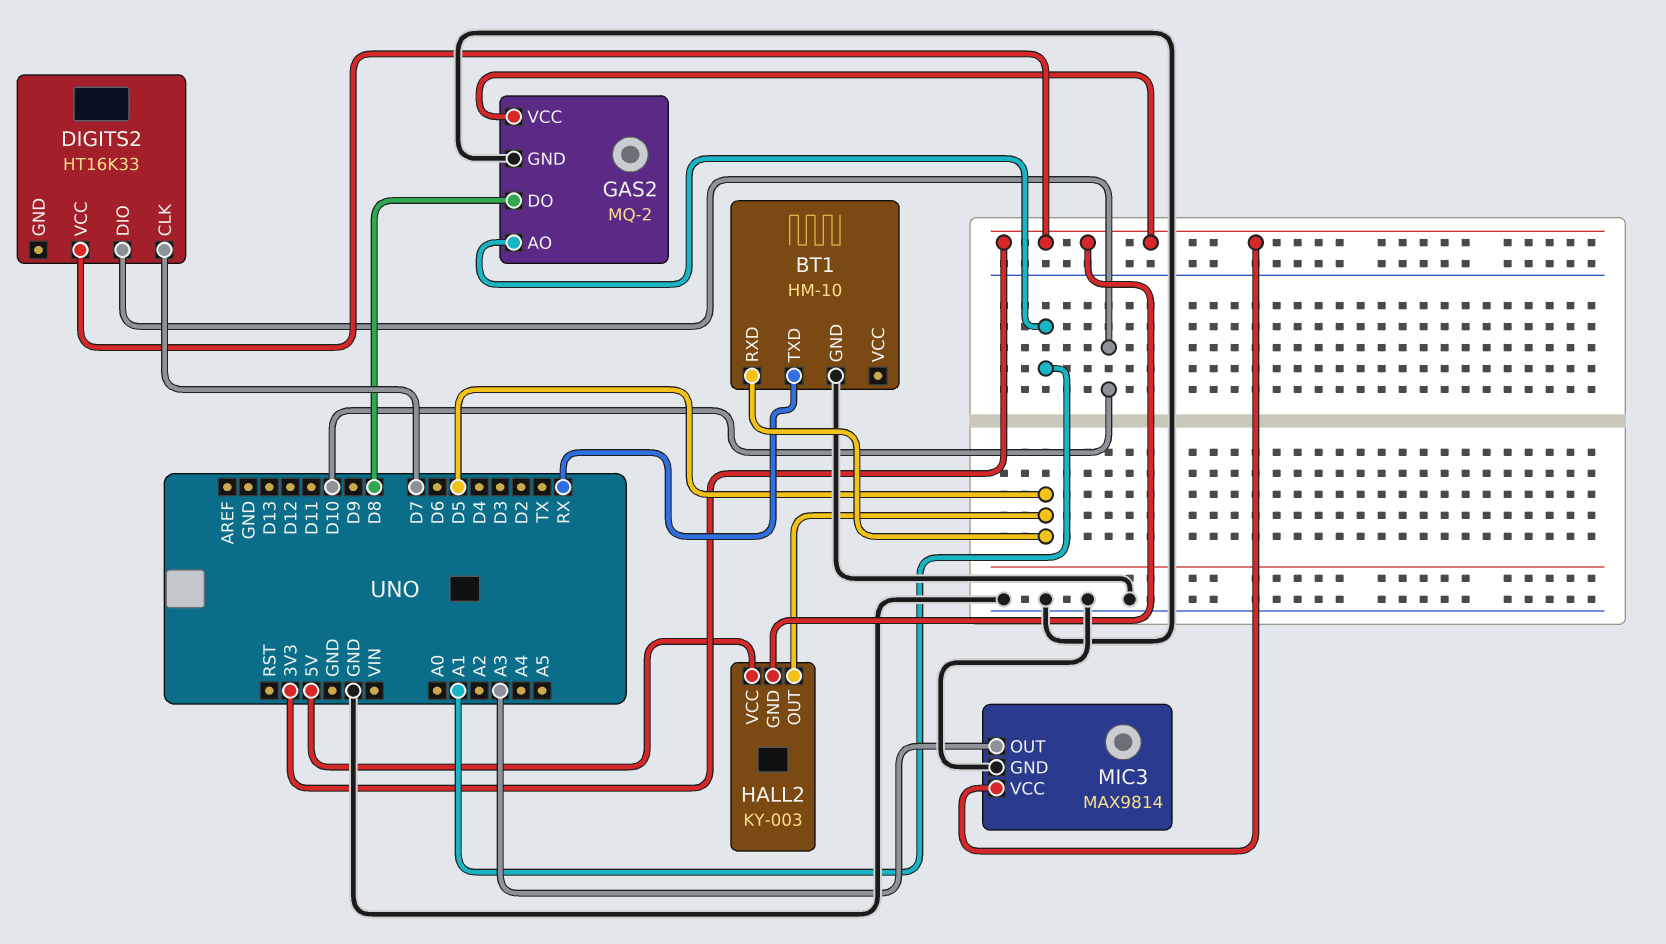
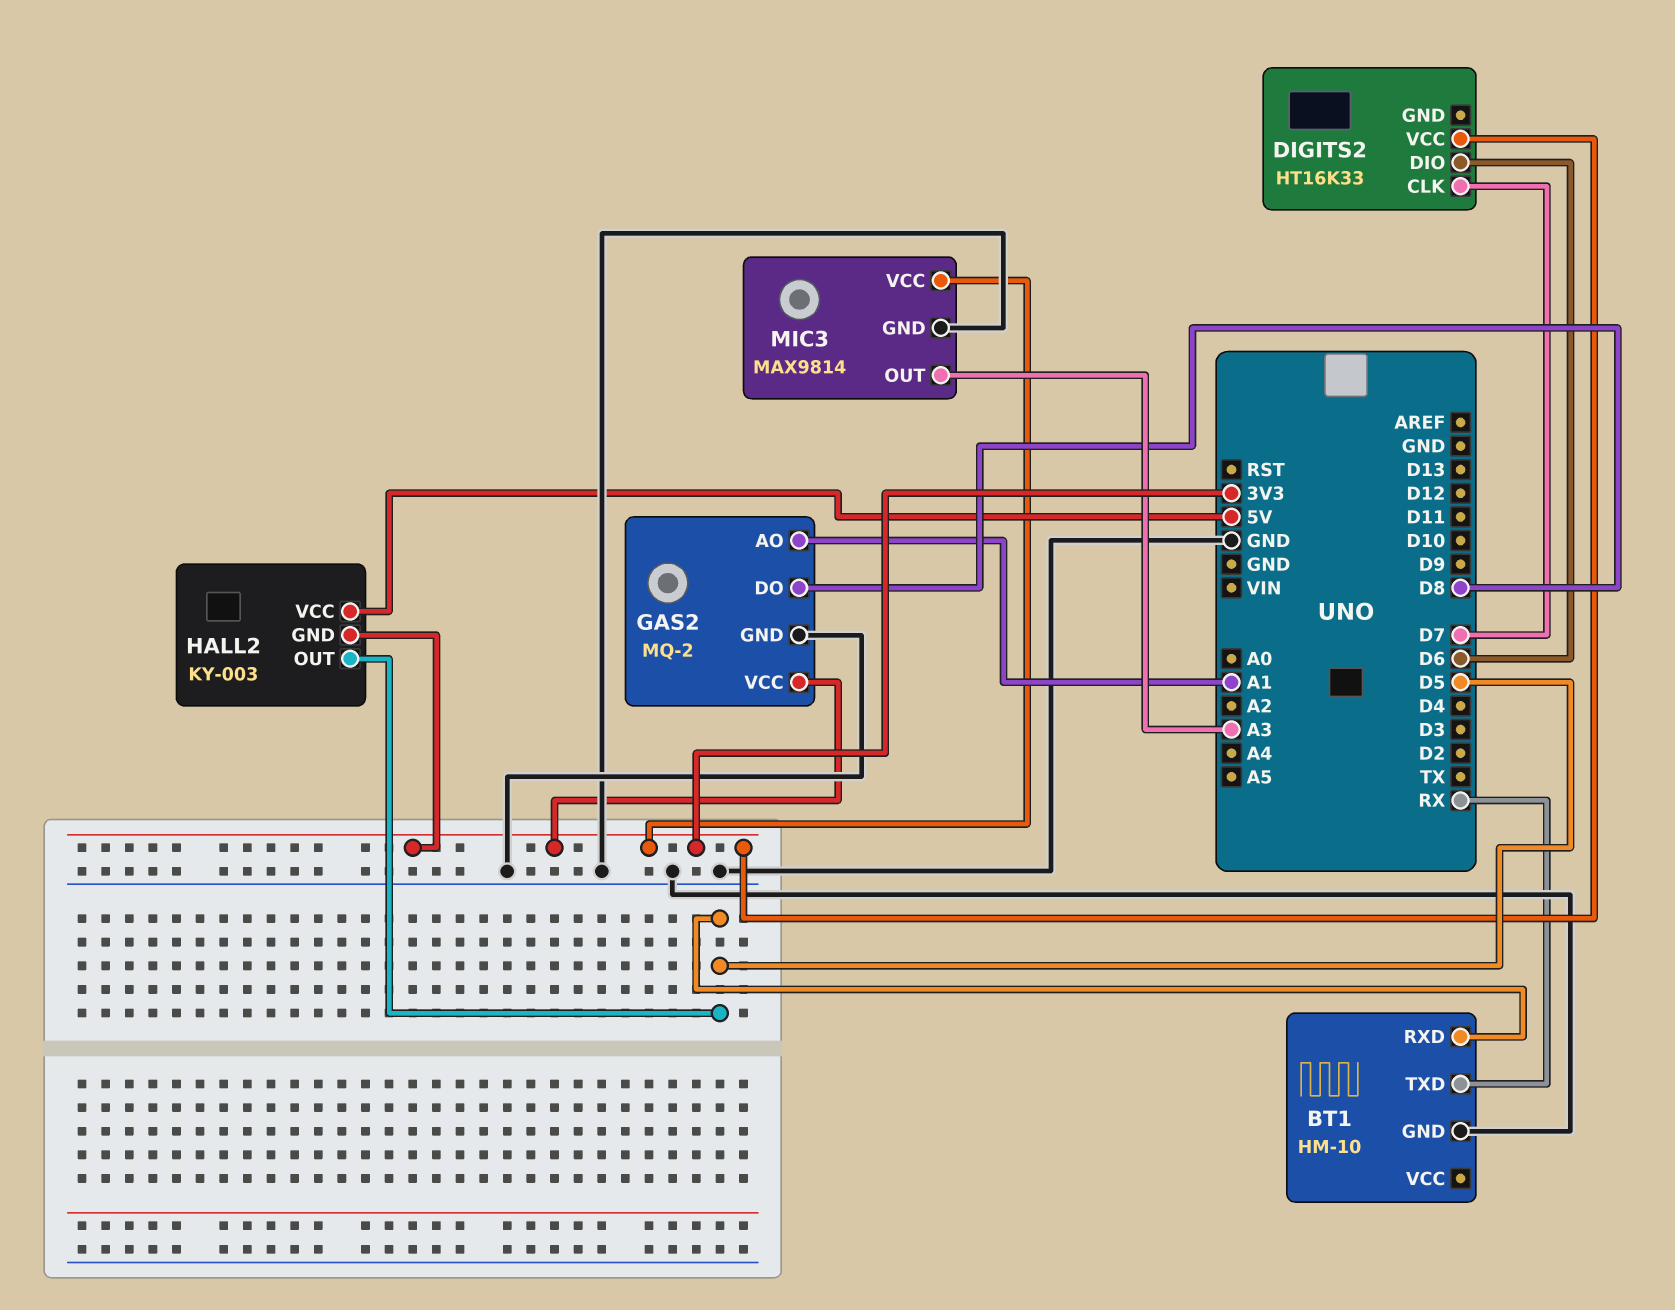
DIGITS2 pin DIO: D10 -> D6

